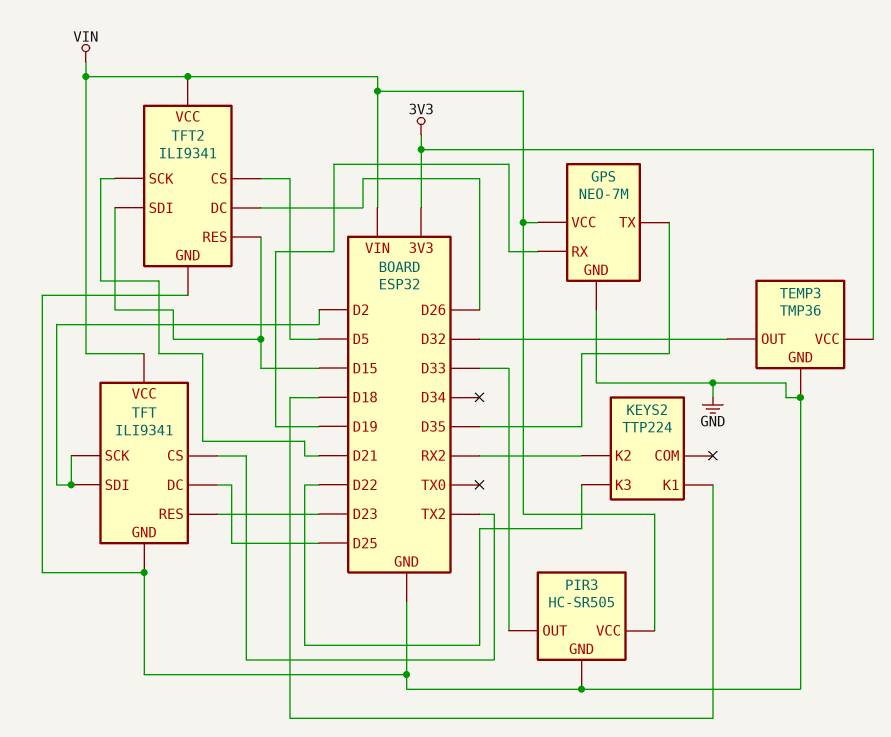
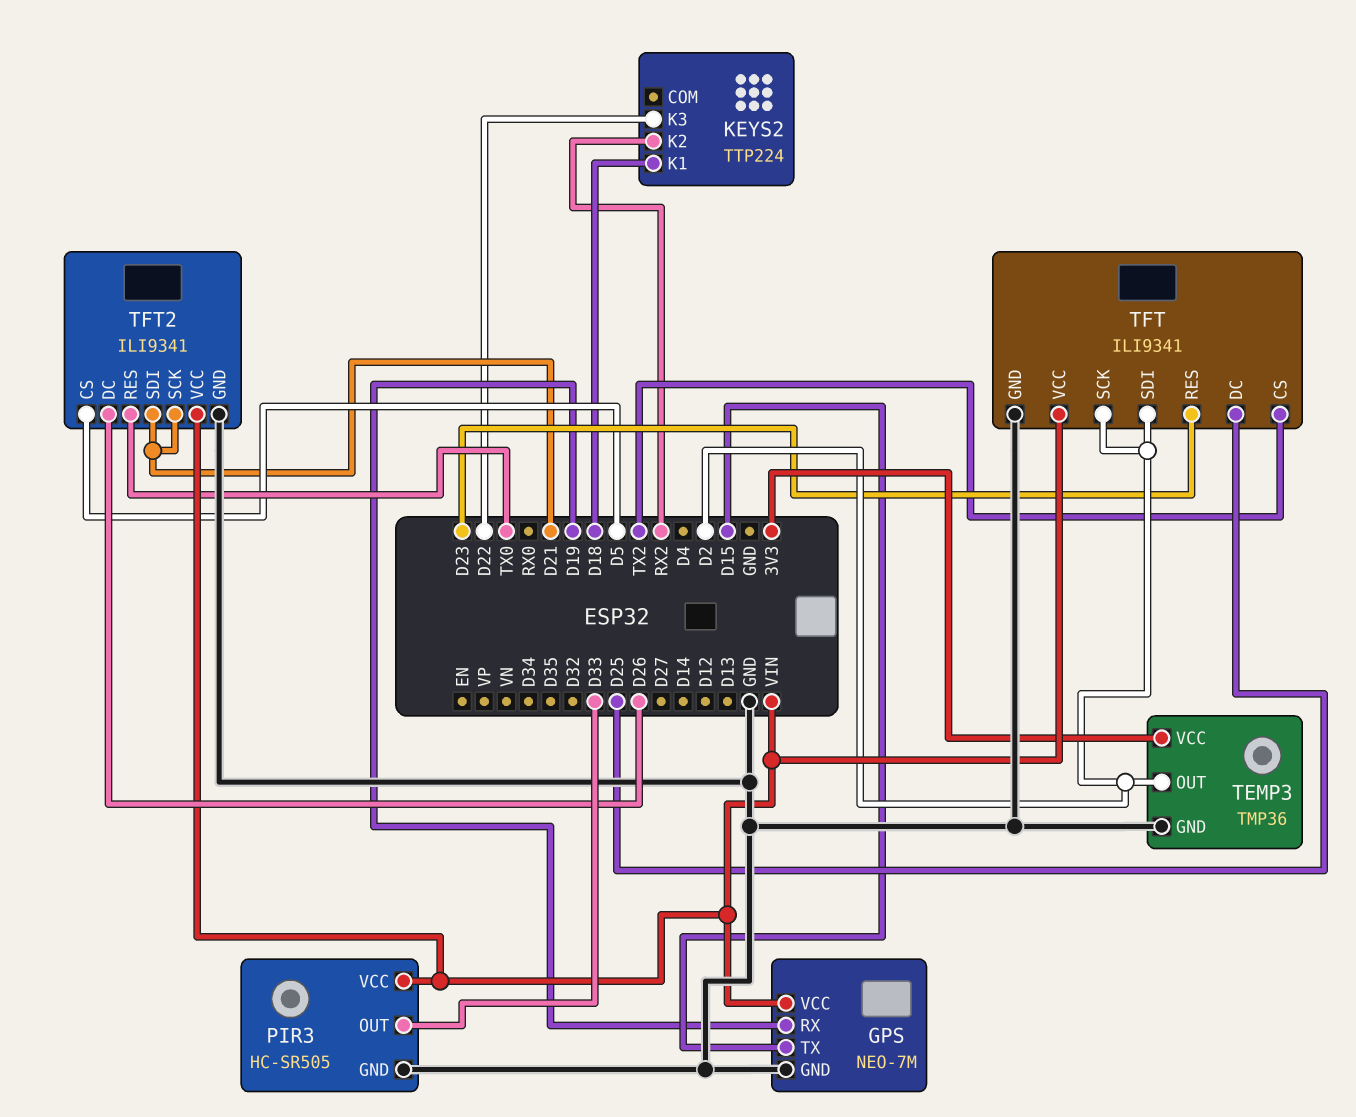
GPS pin TX: D35 -> D15
TEMP3 pin OUT: D32 -> D2
TFT2 pin RES: D15 -> TX0
TFT2 pin SDI: D15 -> D21

